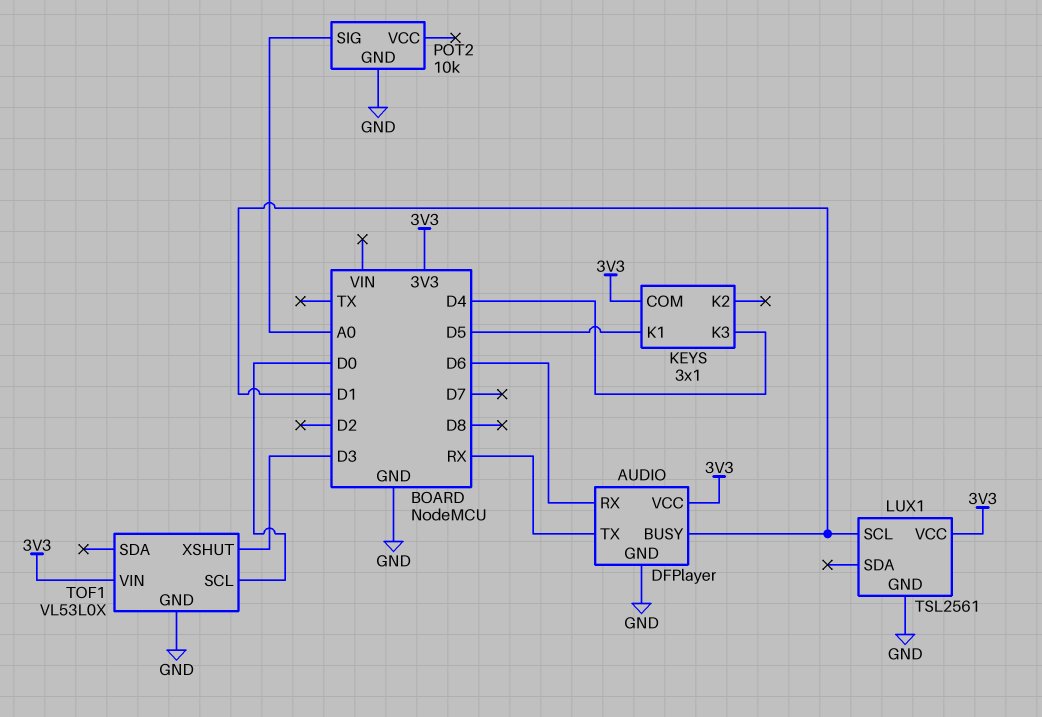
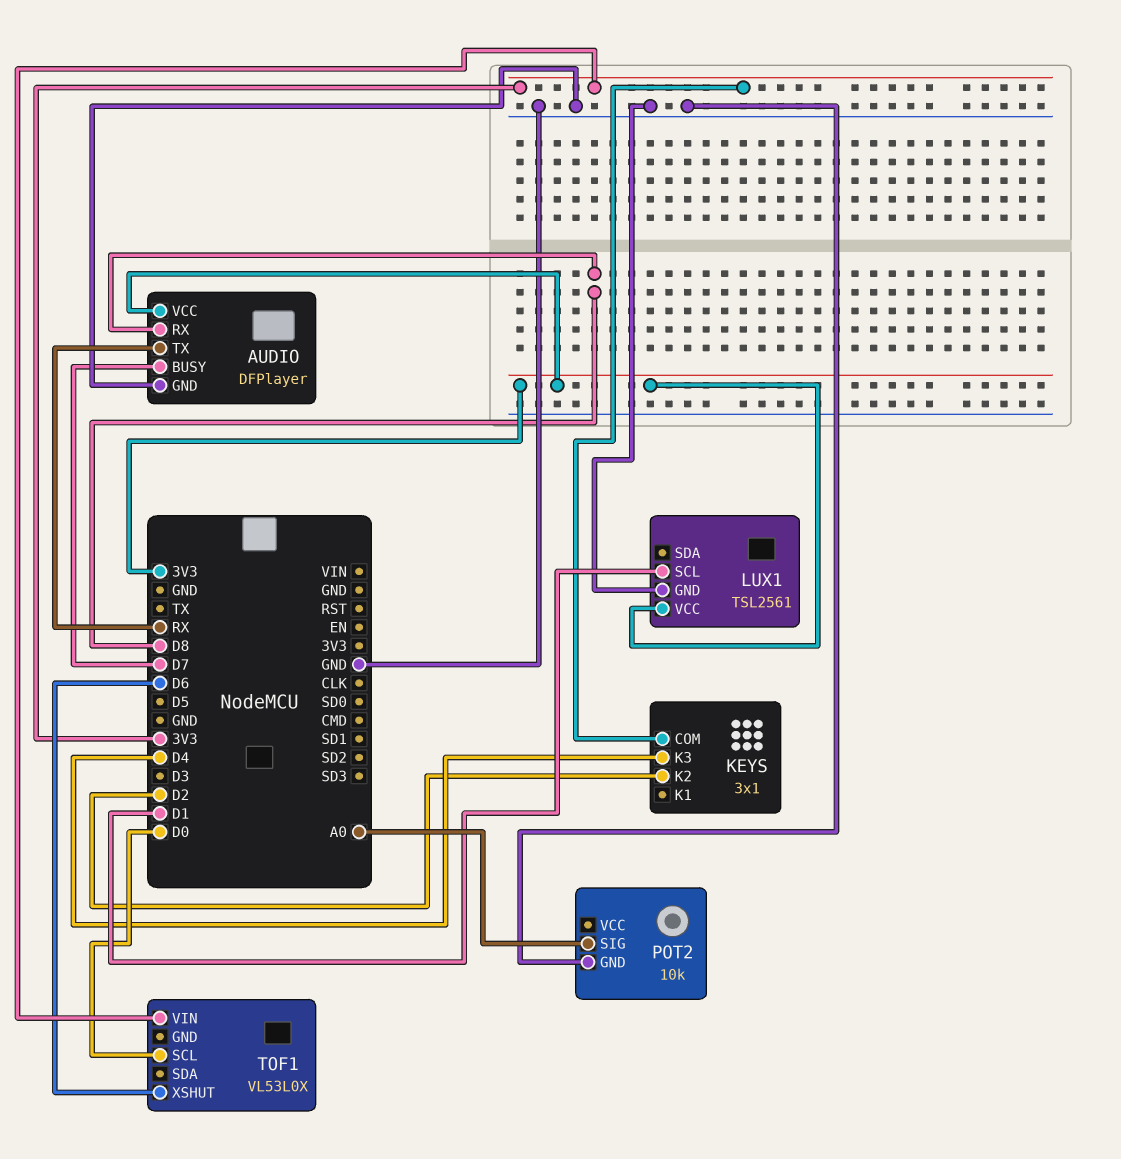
AUDIO pin BUSY: D1 -> D7
AUDIO pin RX: D6 -> D8
KEYS pin K1: D5 -> none
KEYS pin K2: none -> D2
TOF1 pin GND: GND -> none
TOF1 pin XSHUT: D3 -> D6

